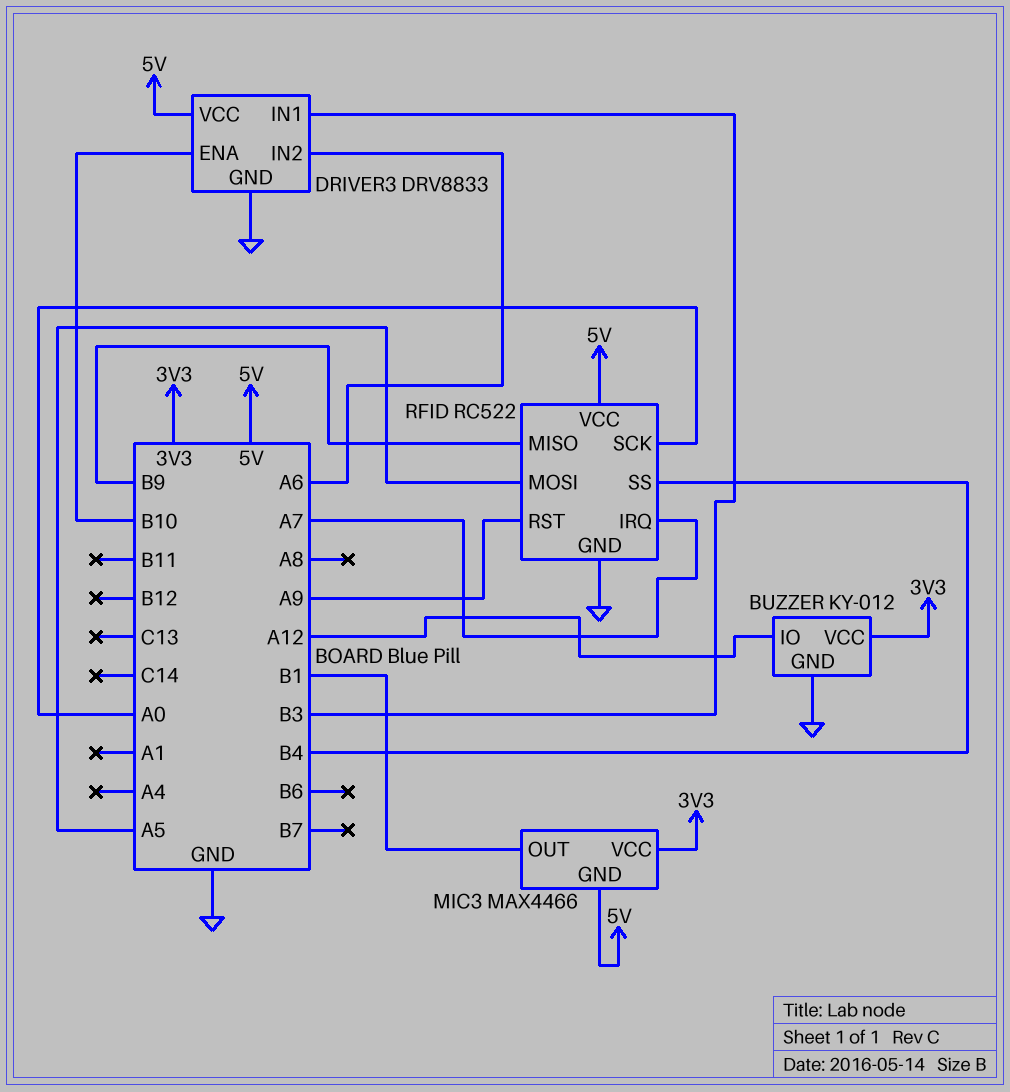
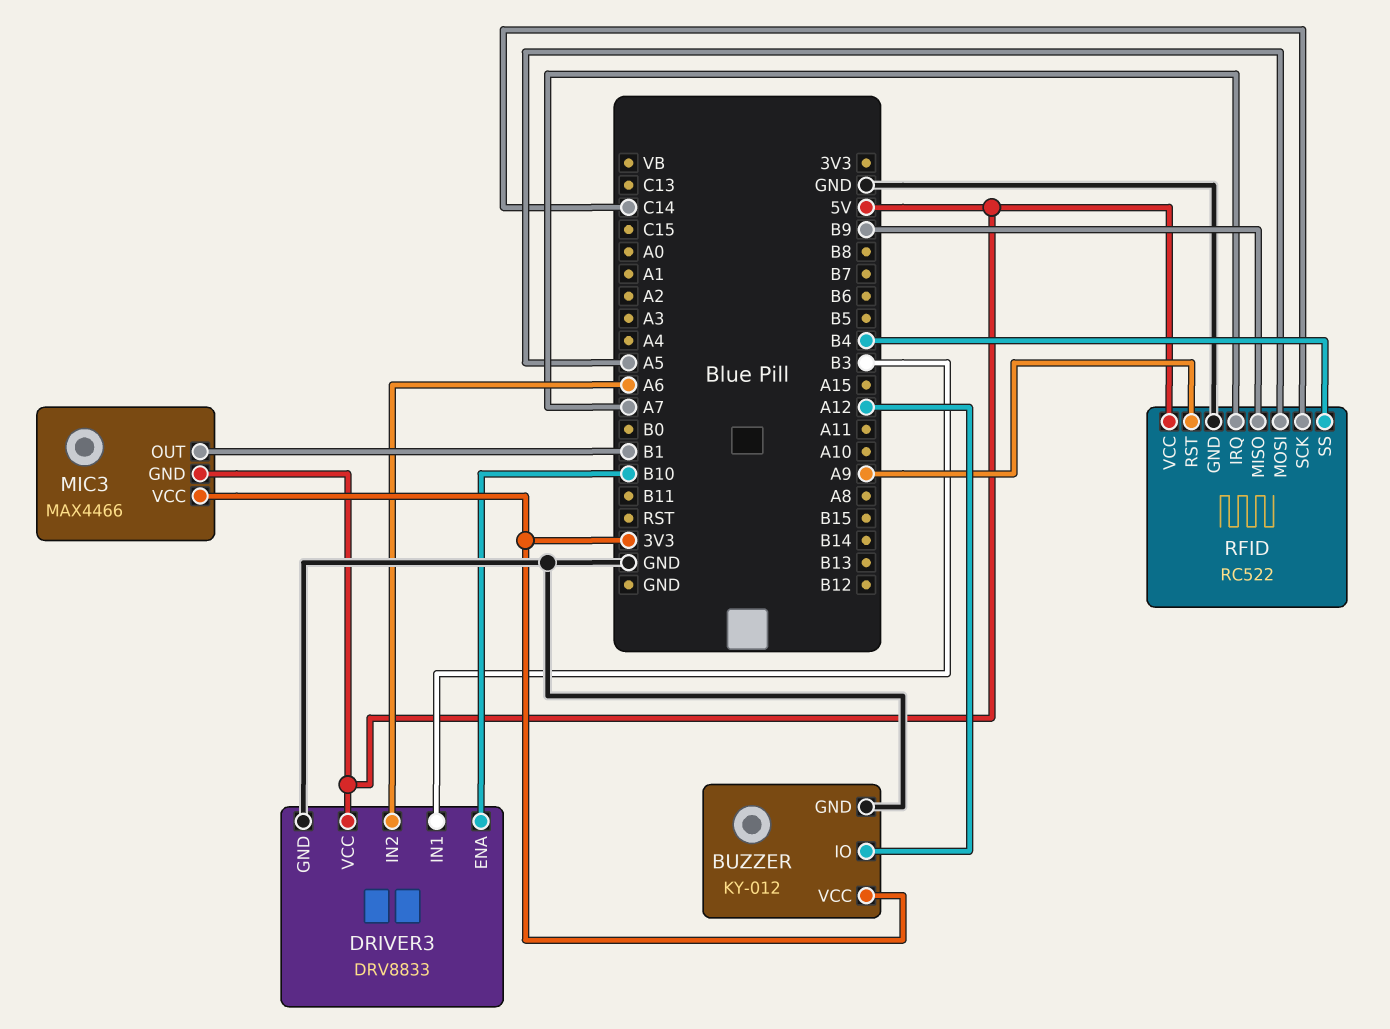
RFID pin SCK: A0 -> C14

